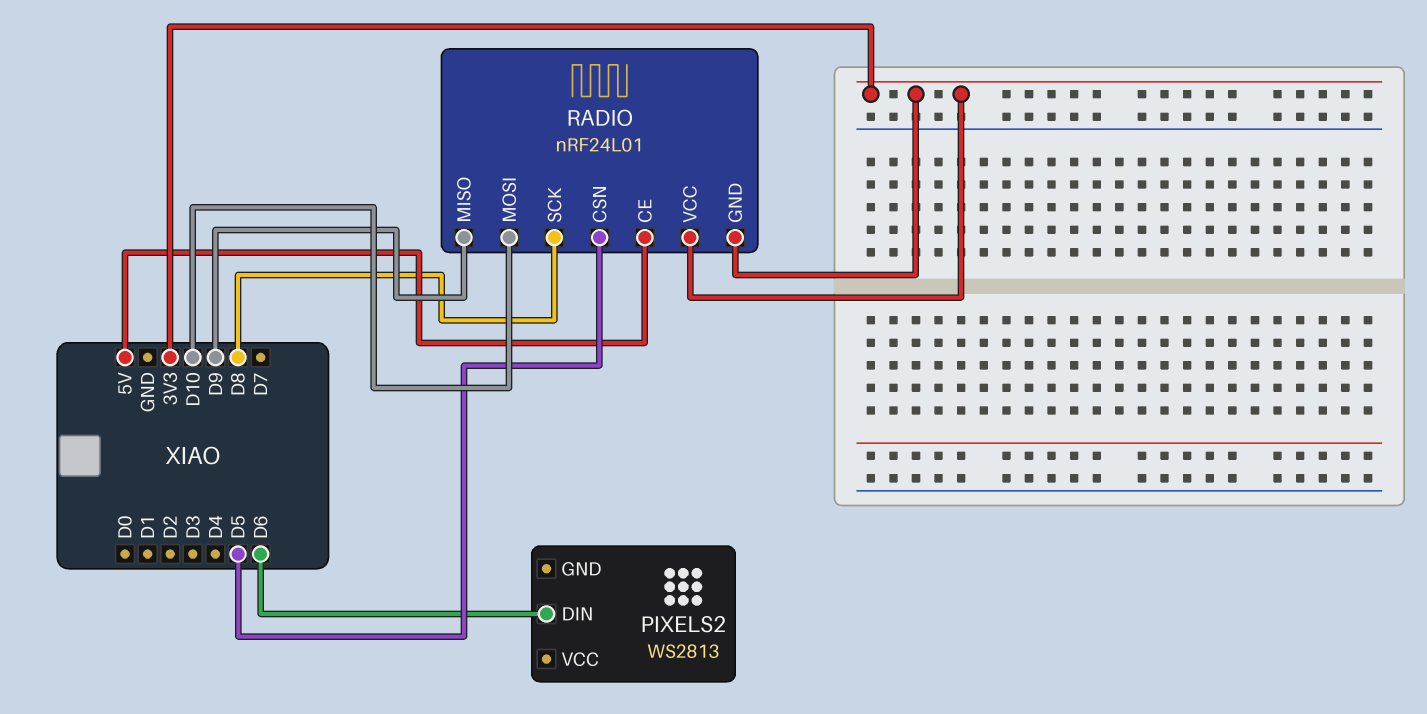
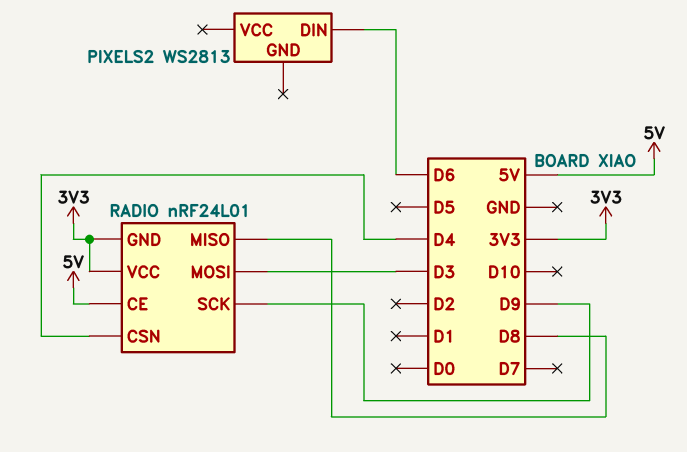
RADIO pin CSN: D5 -> D4
RADIO pin MISO: D9 -> D8
RADIO pin MOSI: D10 -> D3
RADIO pin SCK: D8 -> D9

